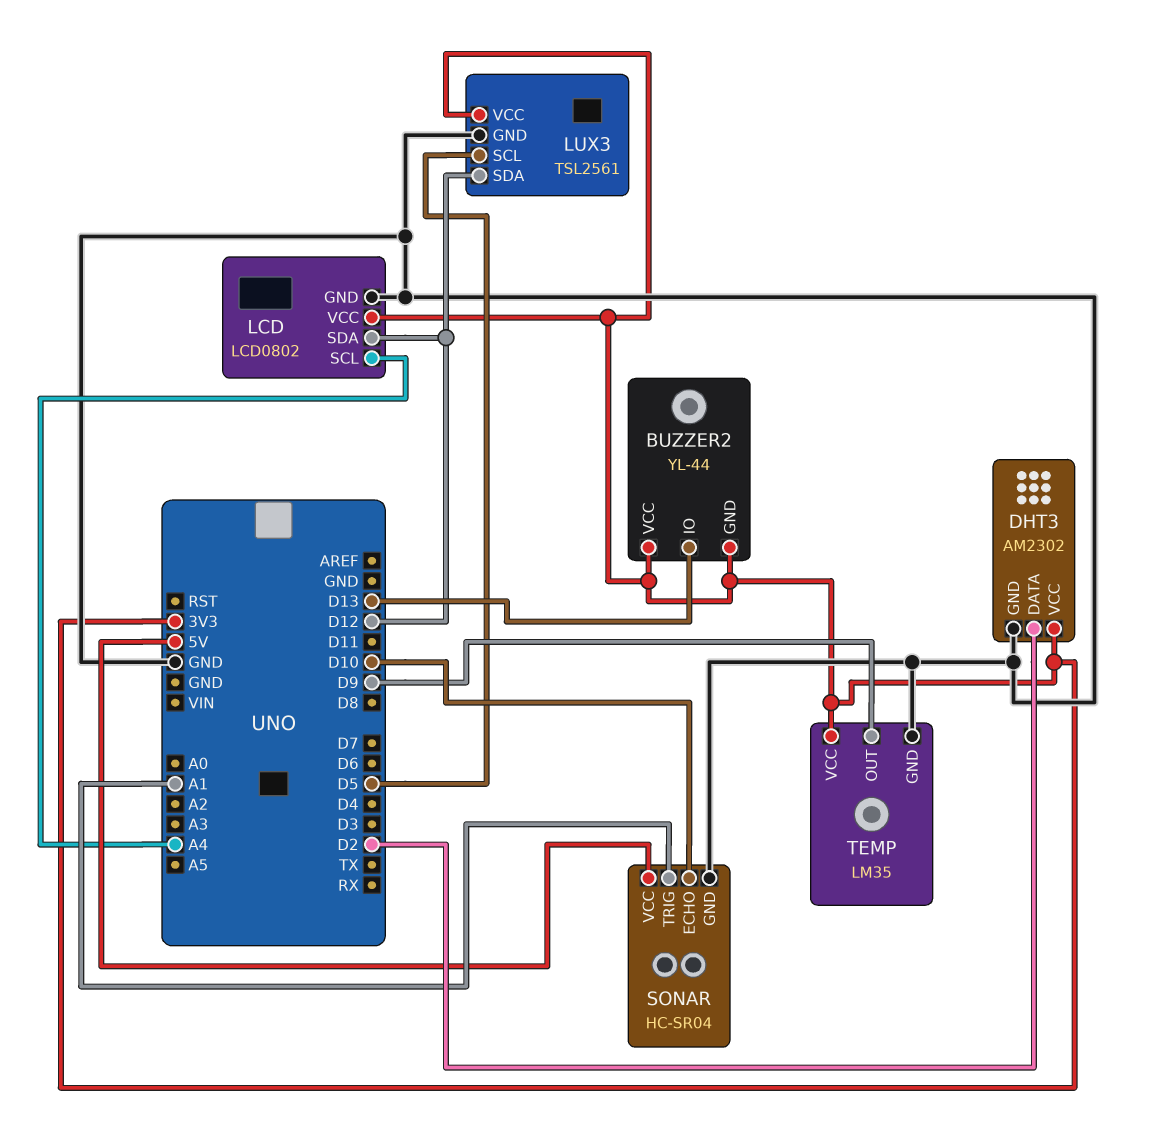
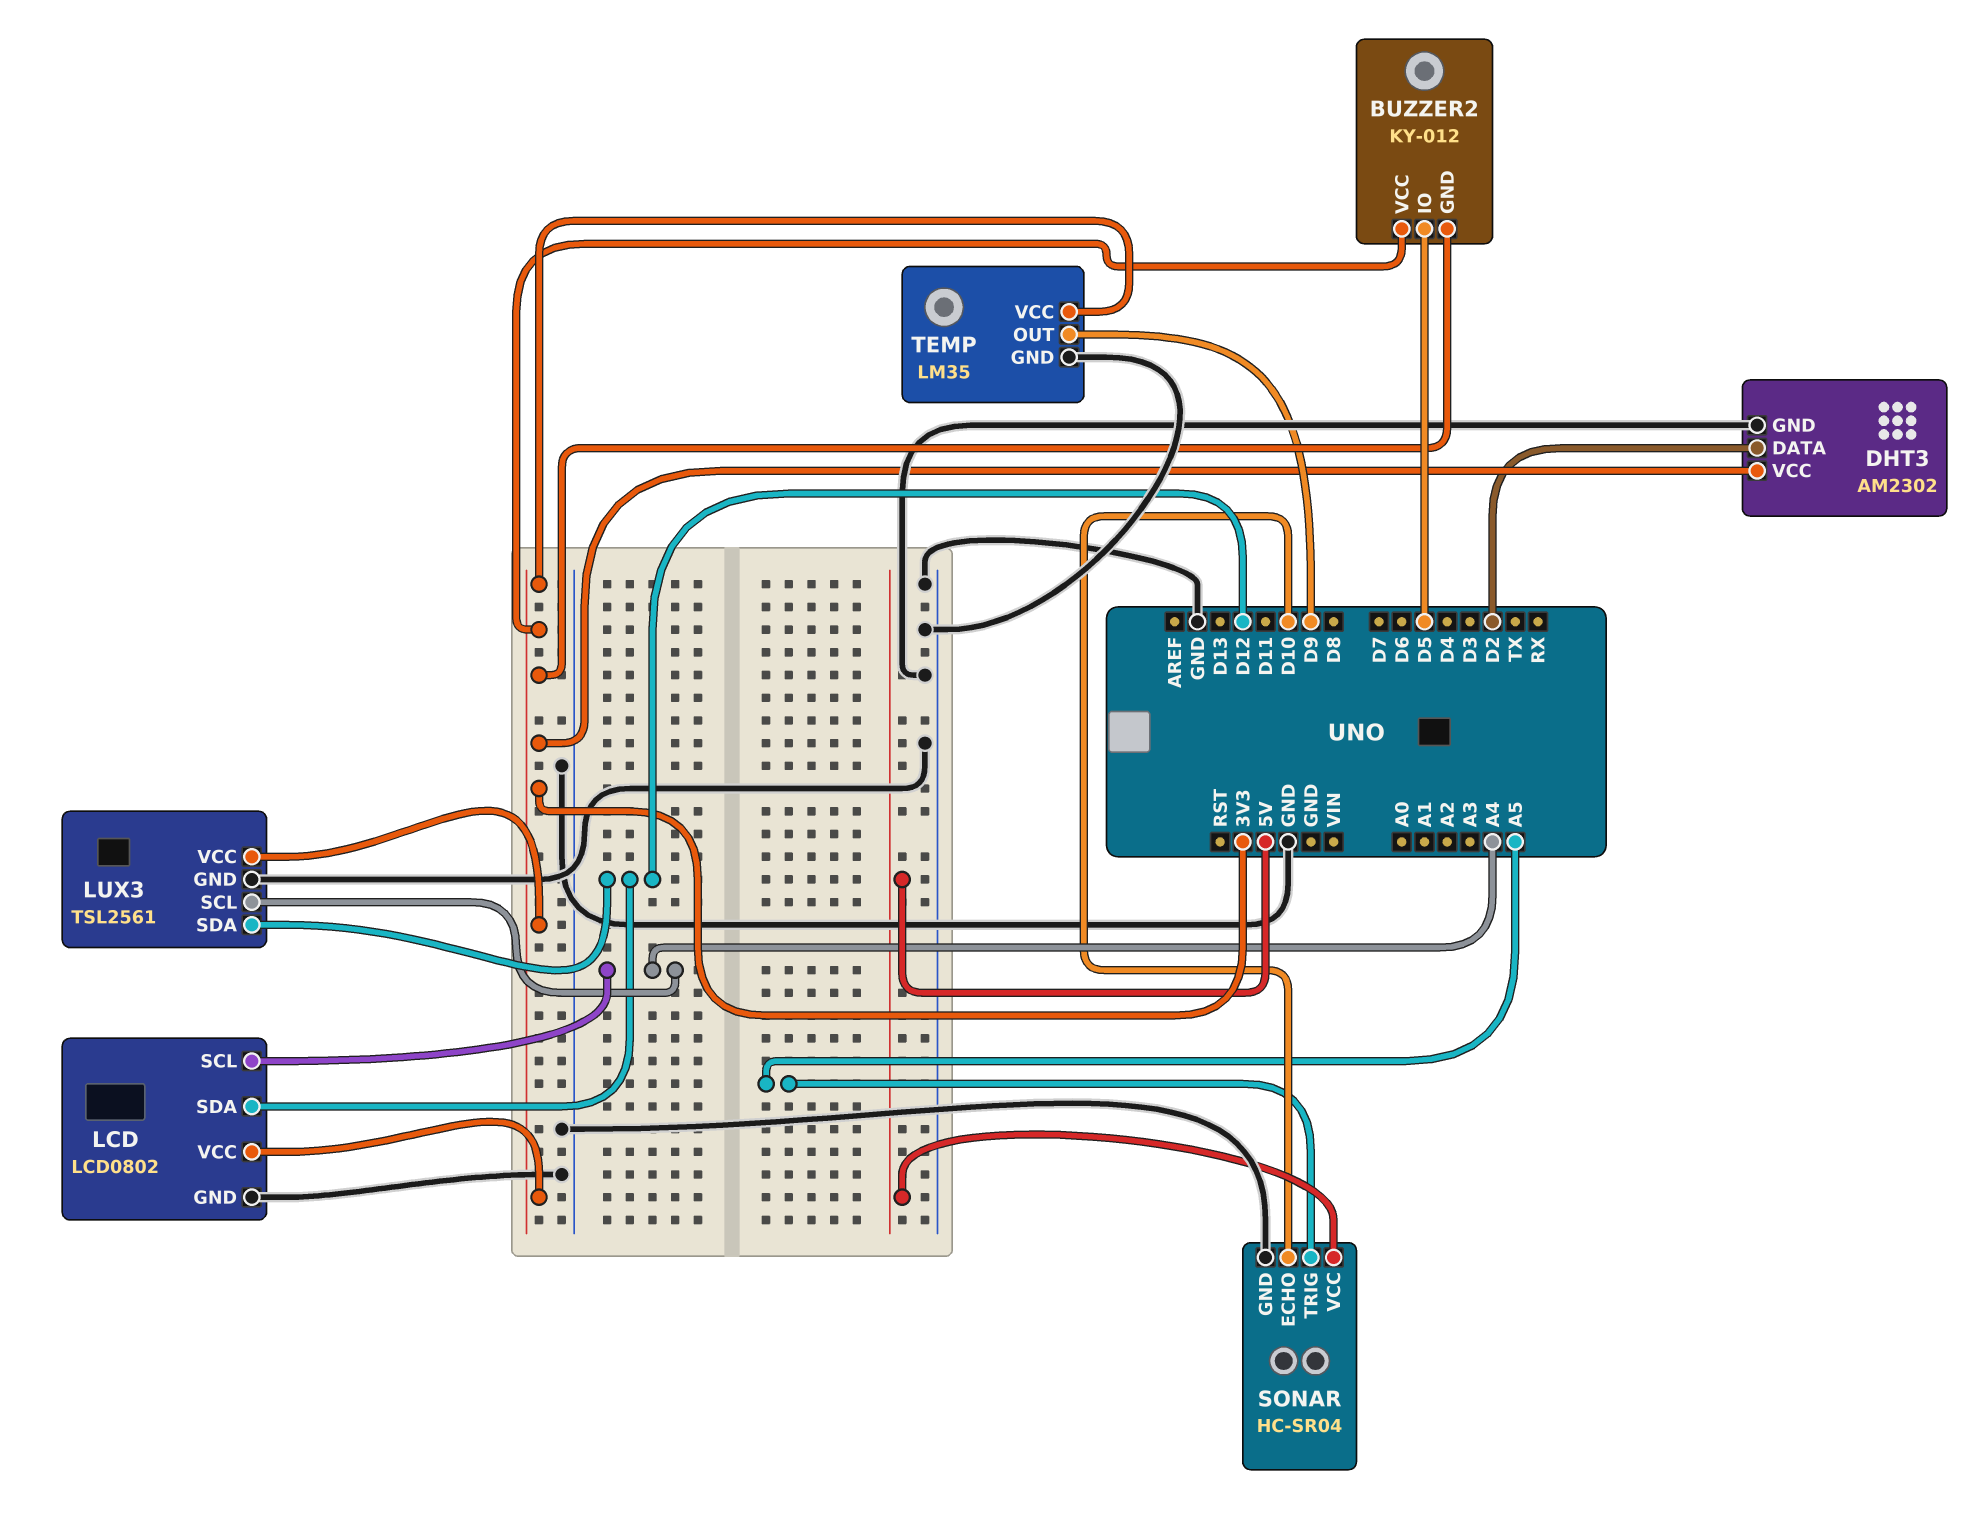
BUZZER2: YL-44 -> KY-012
BUZZER2 pin IO: D13 -> D5
LUX3 pin SCL: D5 -> A4
SONAR pin TRIG: A1 -> A5

